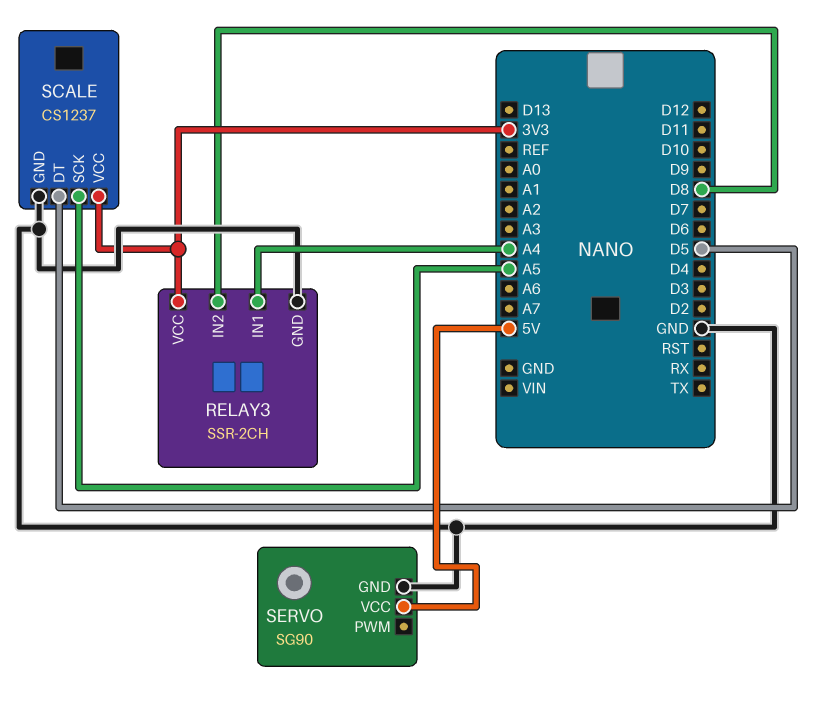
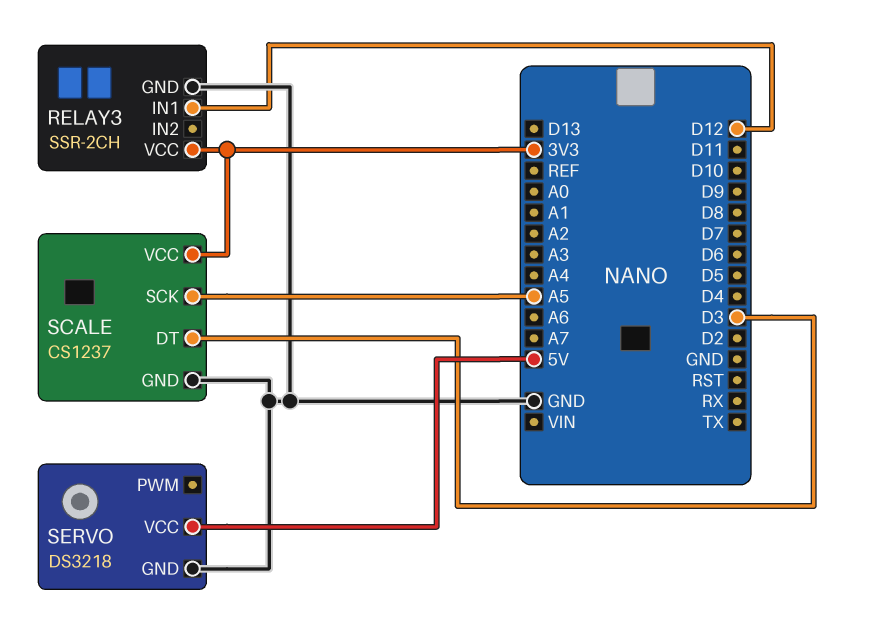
RELAY3 pin IN1: A4 -> D12
RELAY3 pin IN2: D8 -> none
SCALE pin DT: D5 -> D3
SERVO: SG90 -> DS3218

